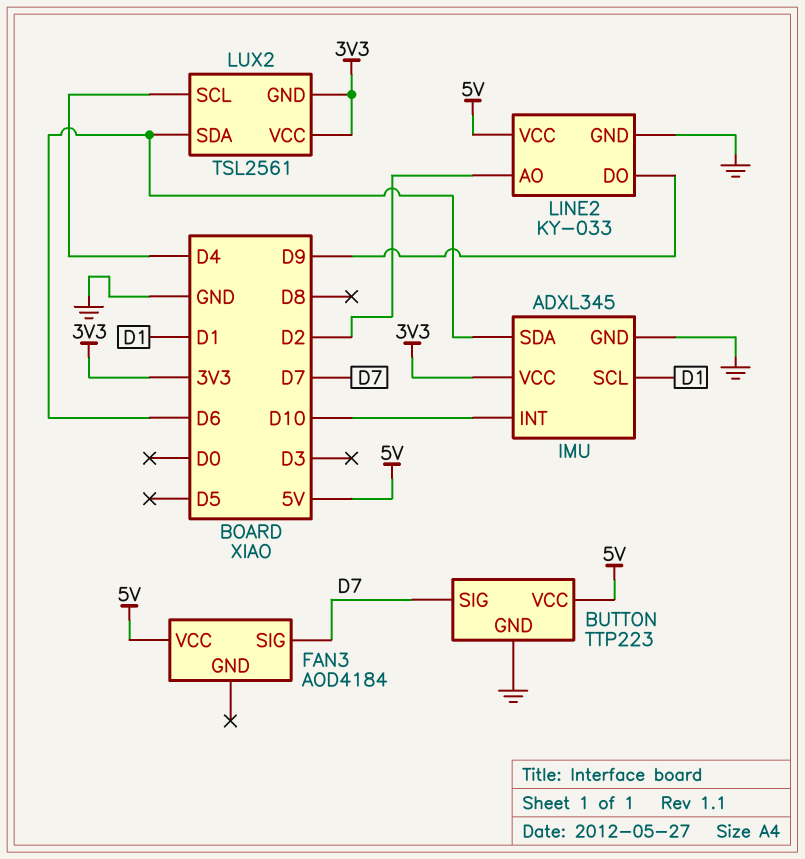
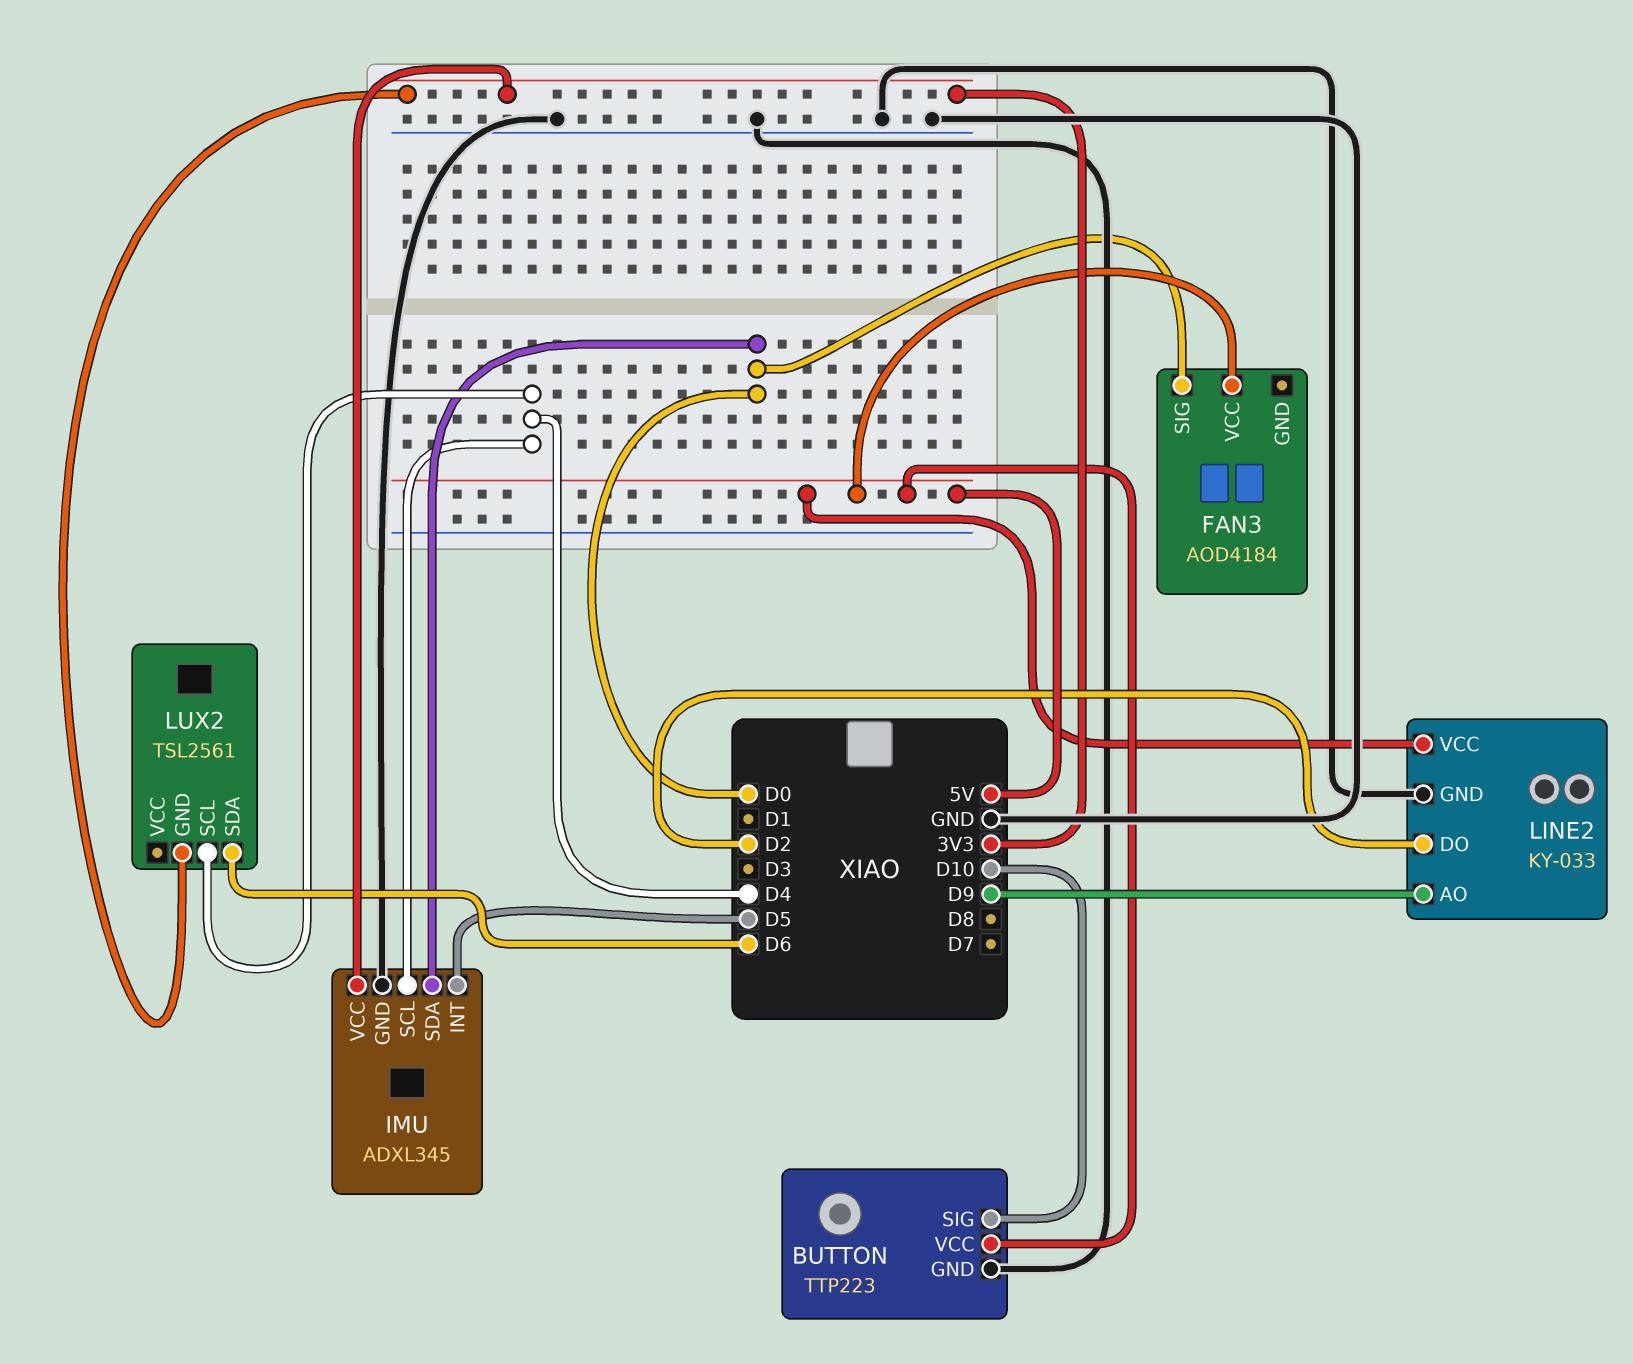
BUTTON pin SIG: D7 -> D10
FAN3 pin SIG: D7 -> D0
IMU pin INT: D10 -> D5
IMU pin SCL: D1 -> D4
IMU pin SDA: D6 -> D0
LINE2 pin AO: D2 -> D9
LINE2 pin DO: D9 -> D2
LUX2 pin VCC: 3V3 -> none

